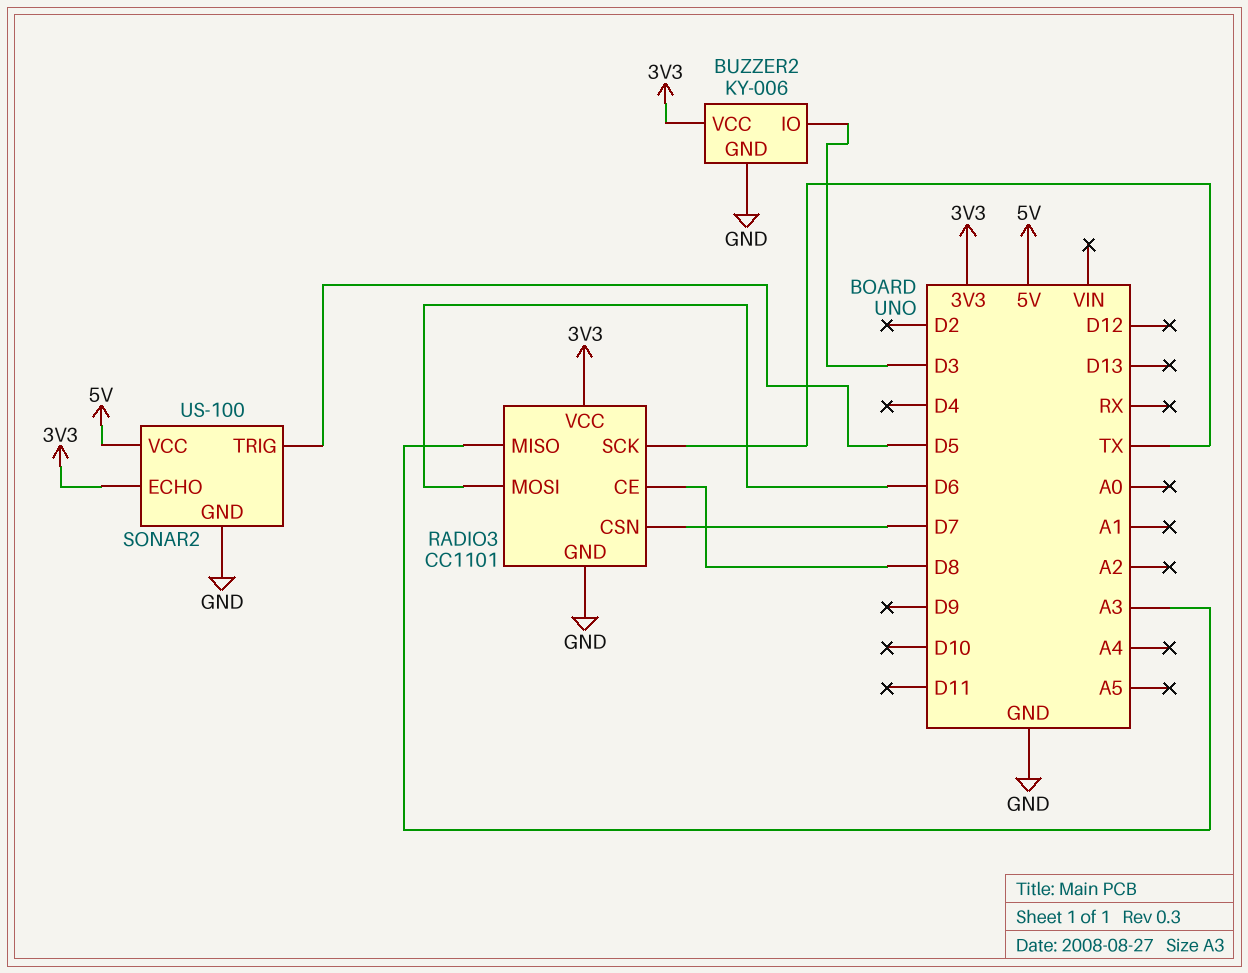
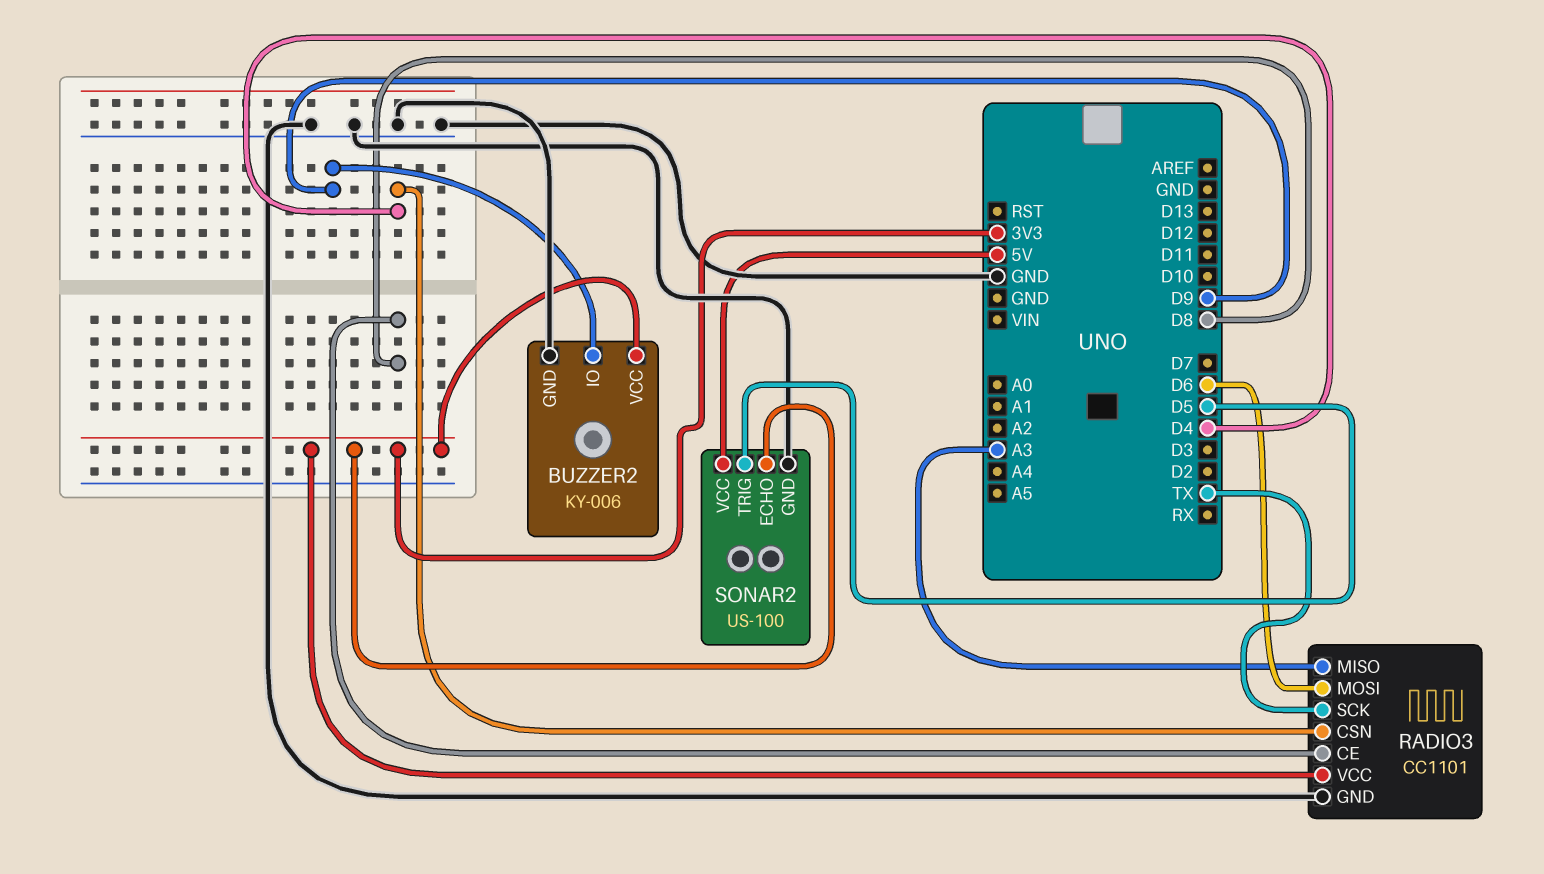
BUZZER2 pin IO: D3 -> D9
RADIO3 pin CSN: D7 -> D4

